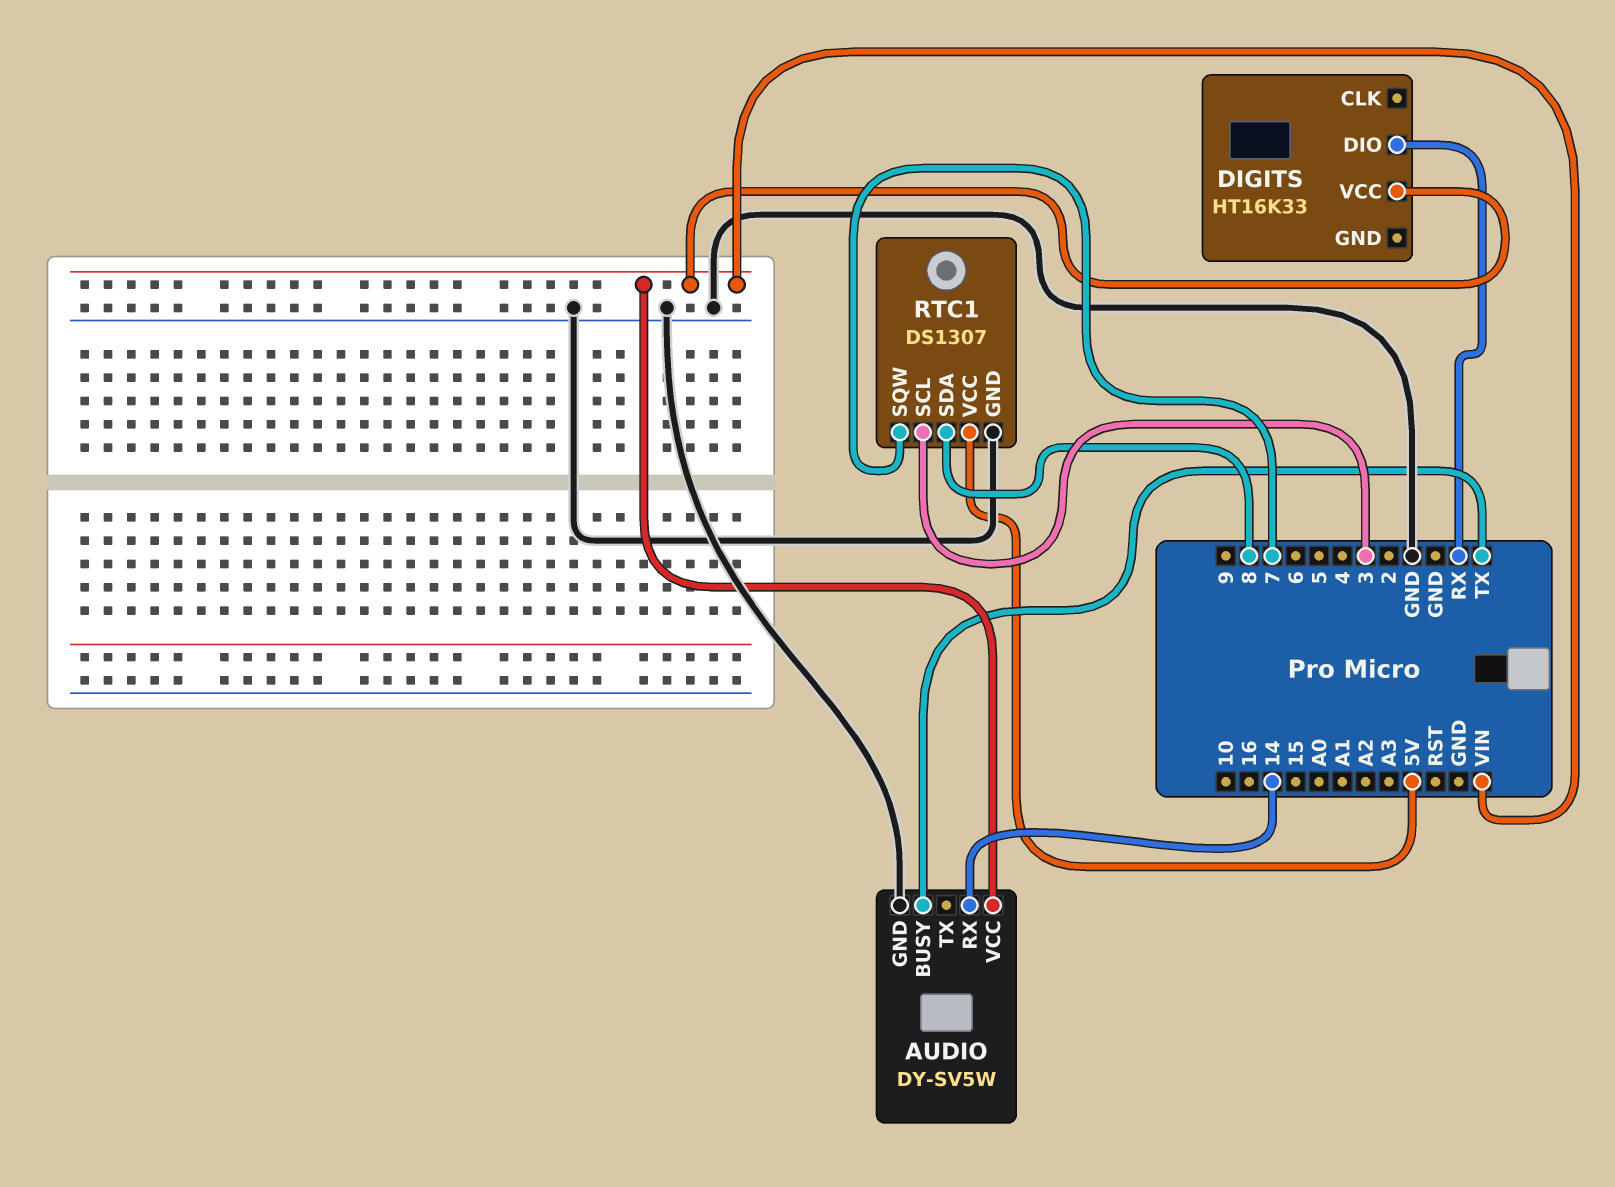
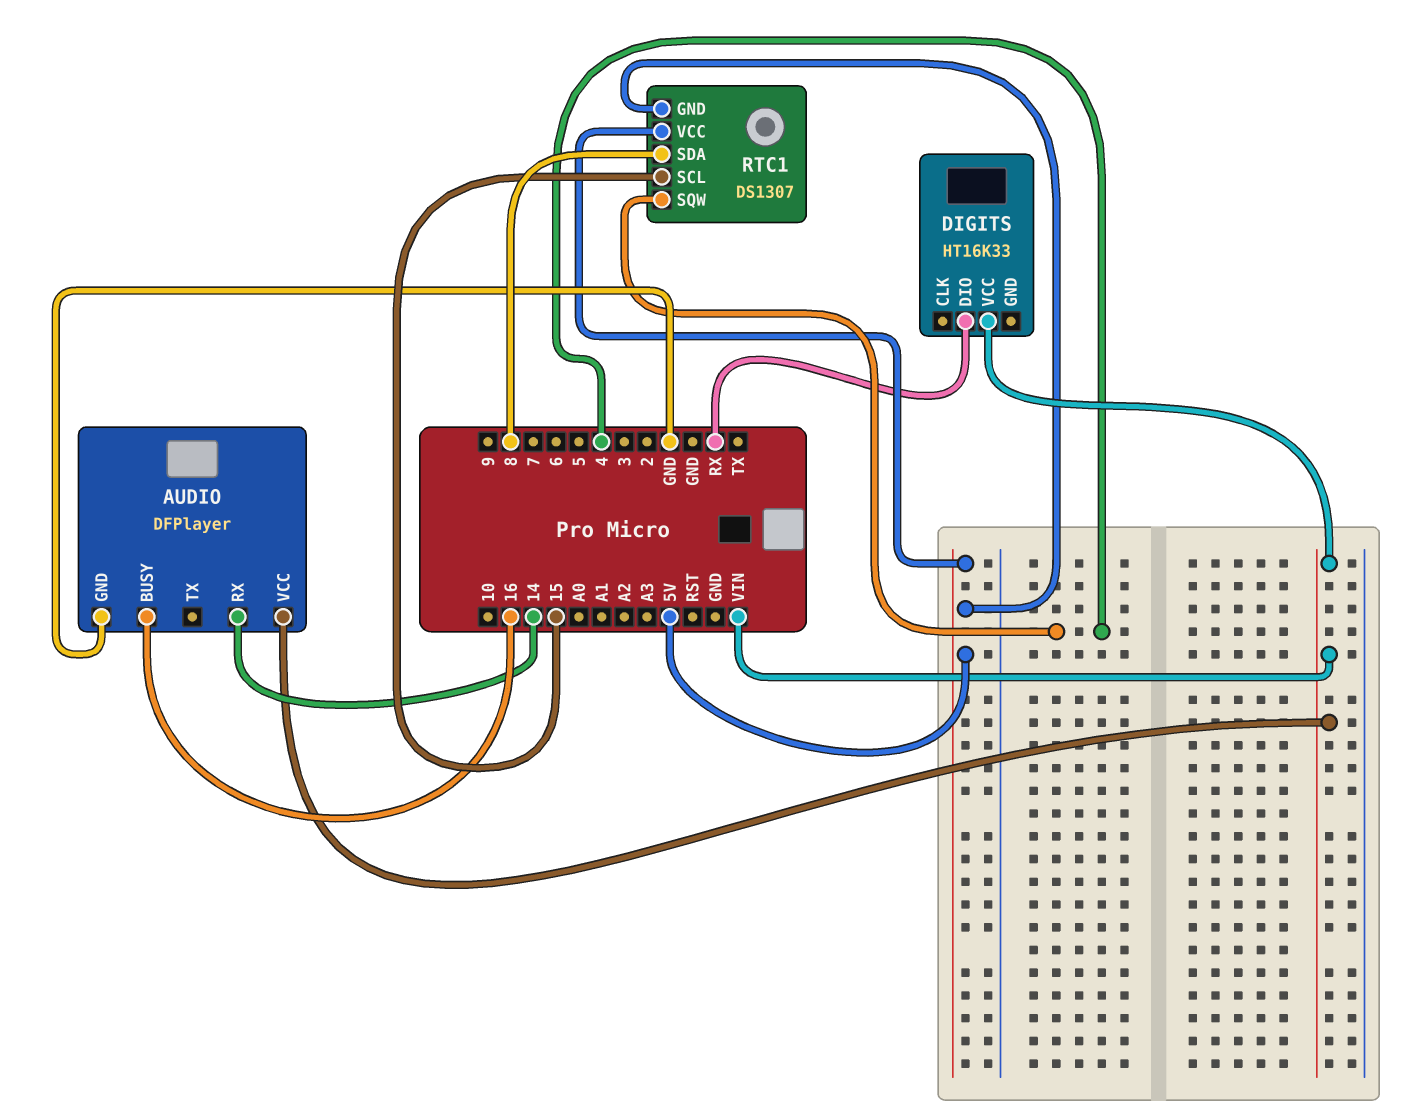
AUDIO: DY-SV5W -> DFPlayer
AUDIO pin BUSY: TX -> 16
RTC1 pin GND: GND -> 5V
RTC1 pin SCL: 3 -> 15
RTC1 pin SQW: 7 -> 4

